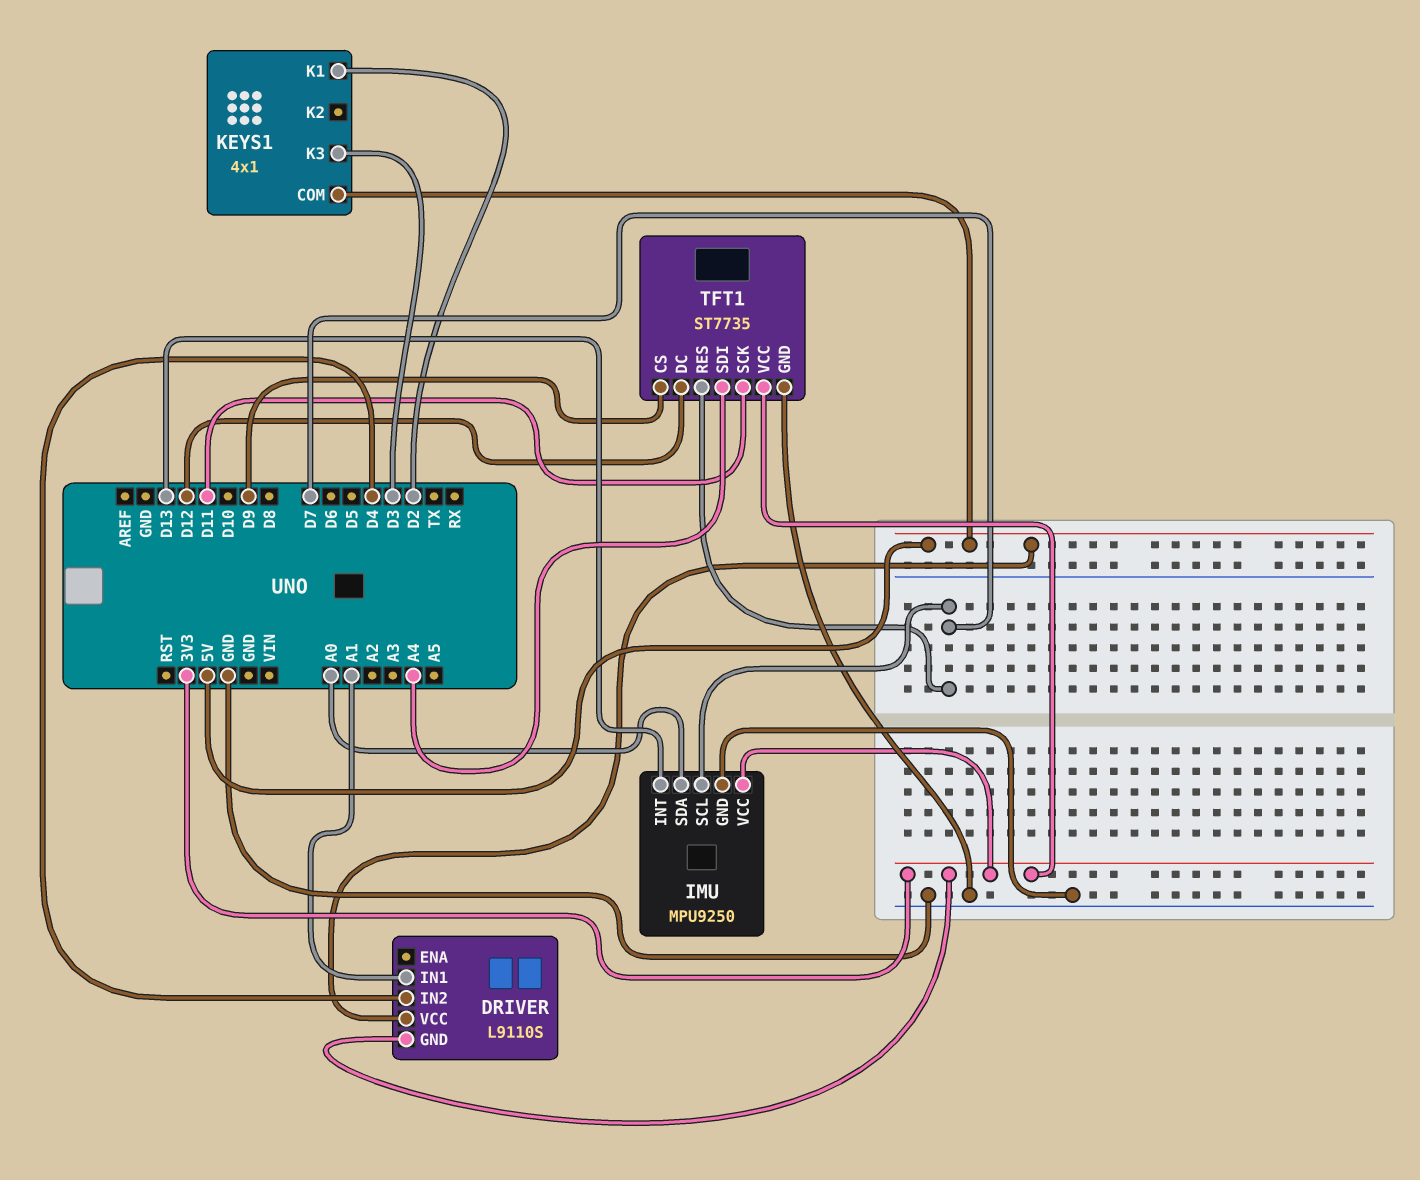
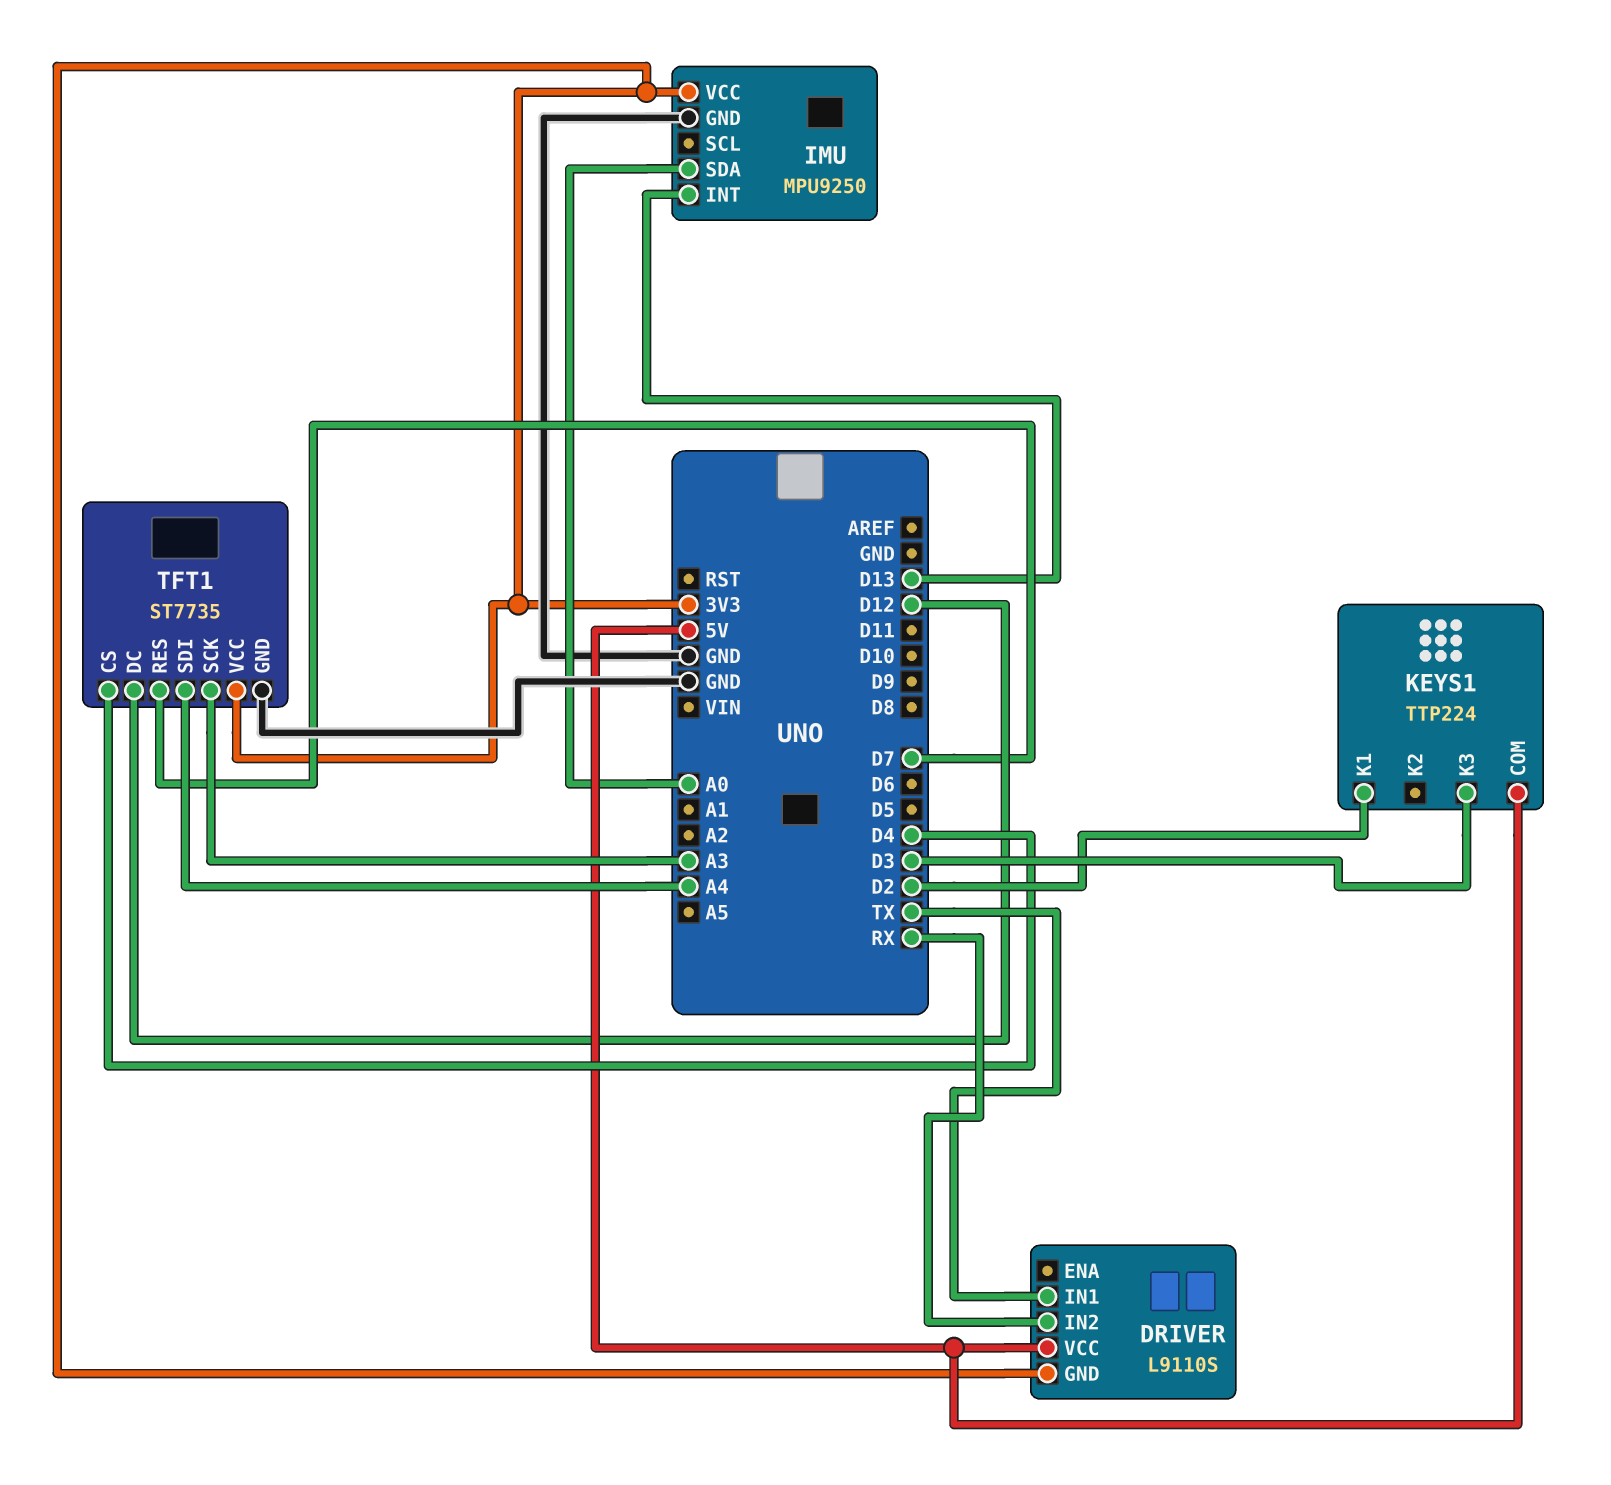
DRIVER pin IN1: A1 -> TX
DRIVER pin IN2: D4 -> RX
IMU pin SCL: D7 -> none
KEYS1: 4x1 -> TTP224
TFT1 pin CS: D9 -> D4
TFT1 pin SCK: D11 -> A3

